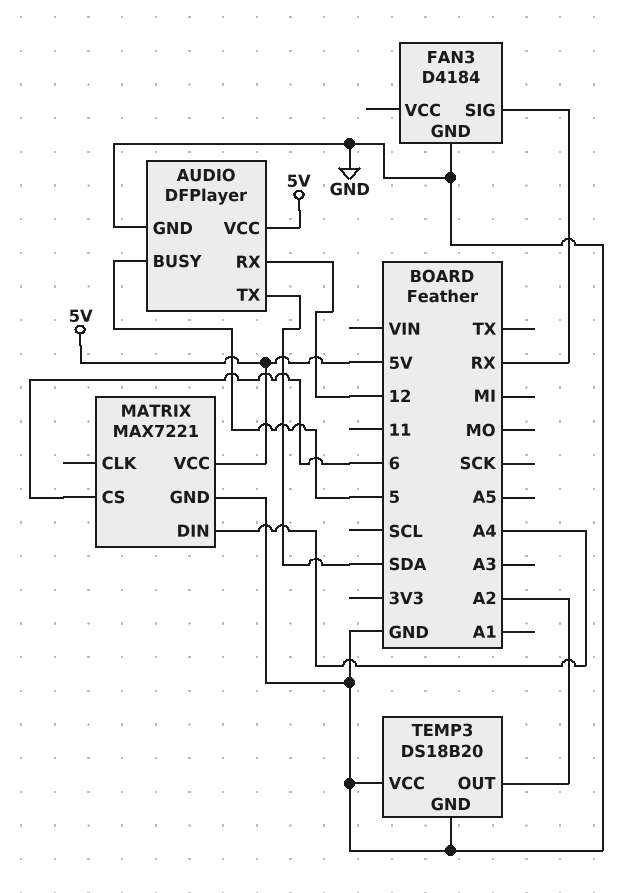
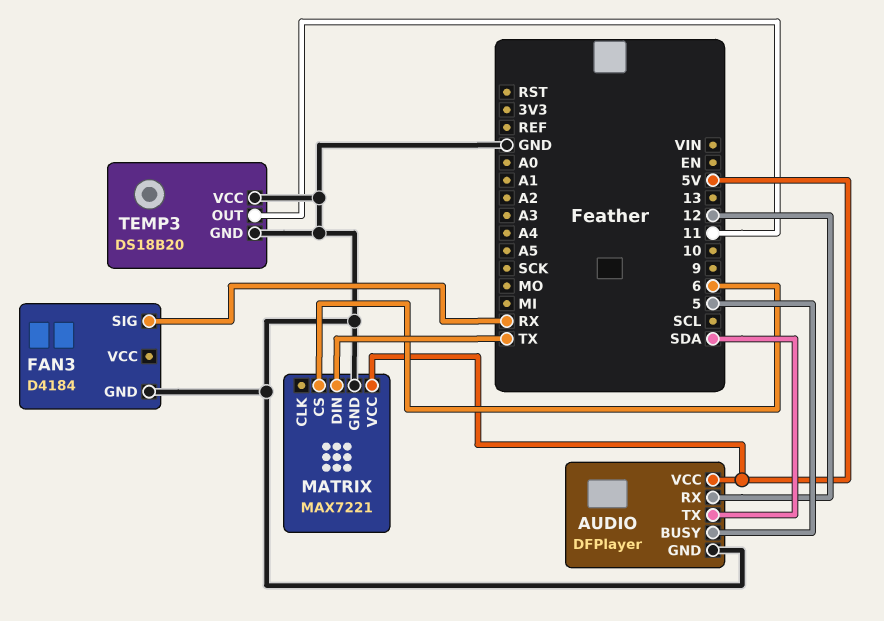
MATRIX pin DIN: A4 -> TX
TEMP3 pin OUT: A2 -> 11

